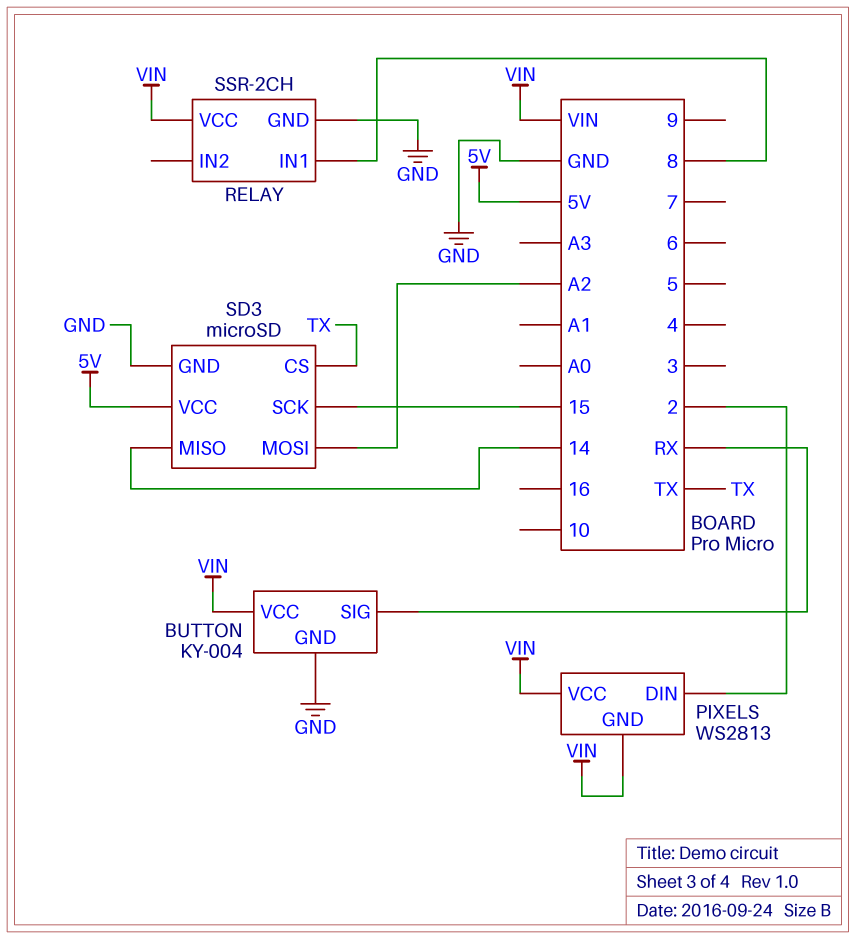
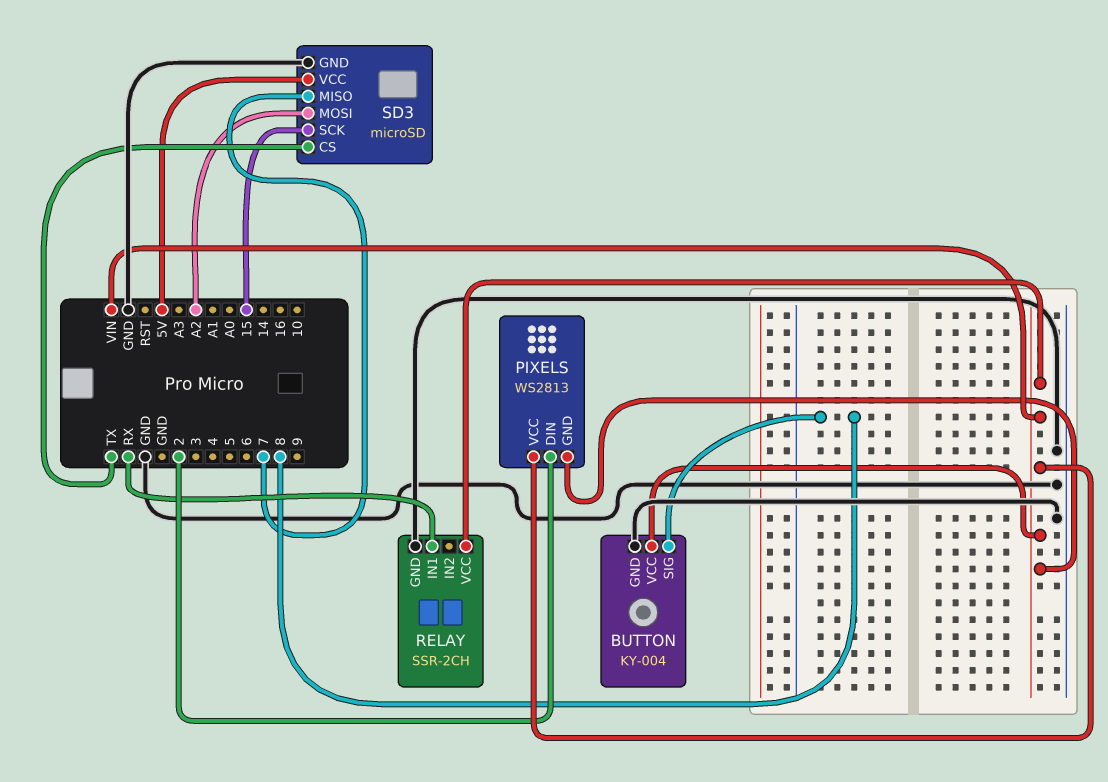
BUTTON pin SIG: RX -> 8
RELAY pin IN1: 8 -> RX
SD3 pin MISO: 14 -> 7

